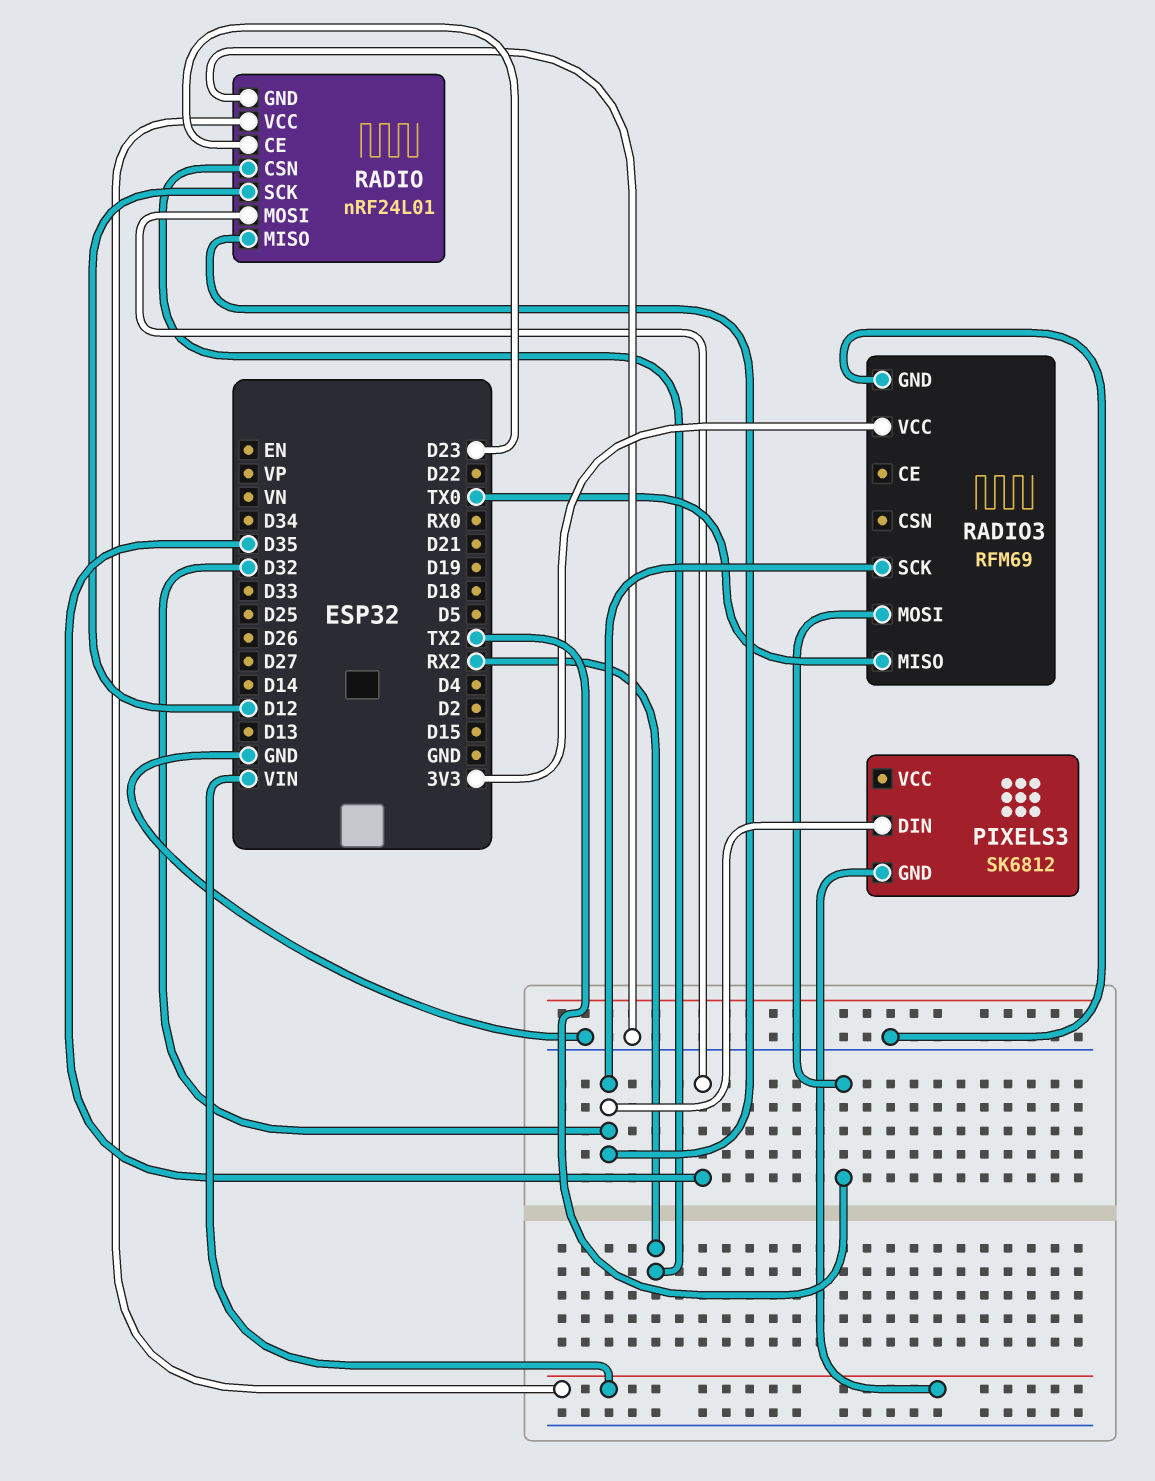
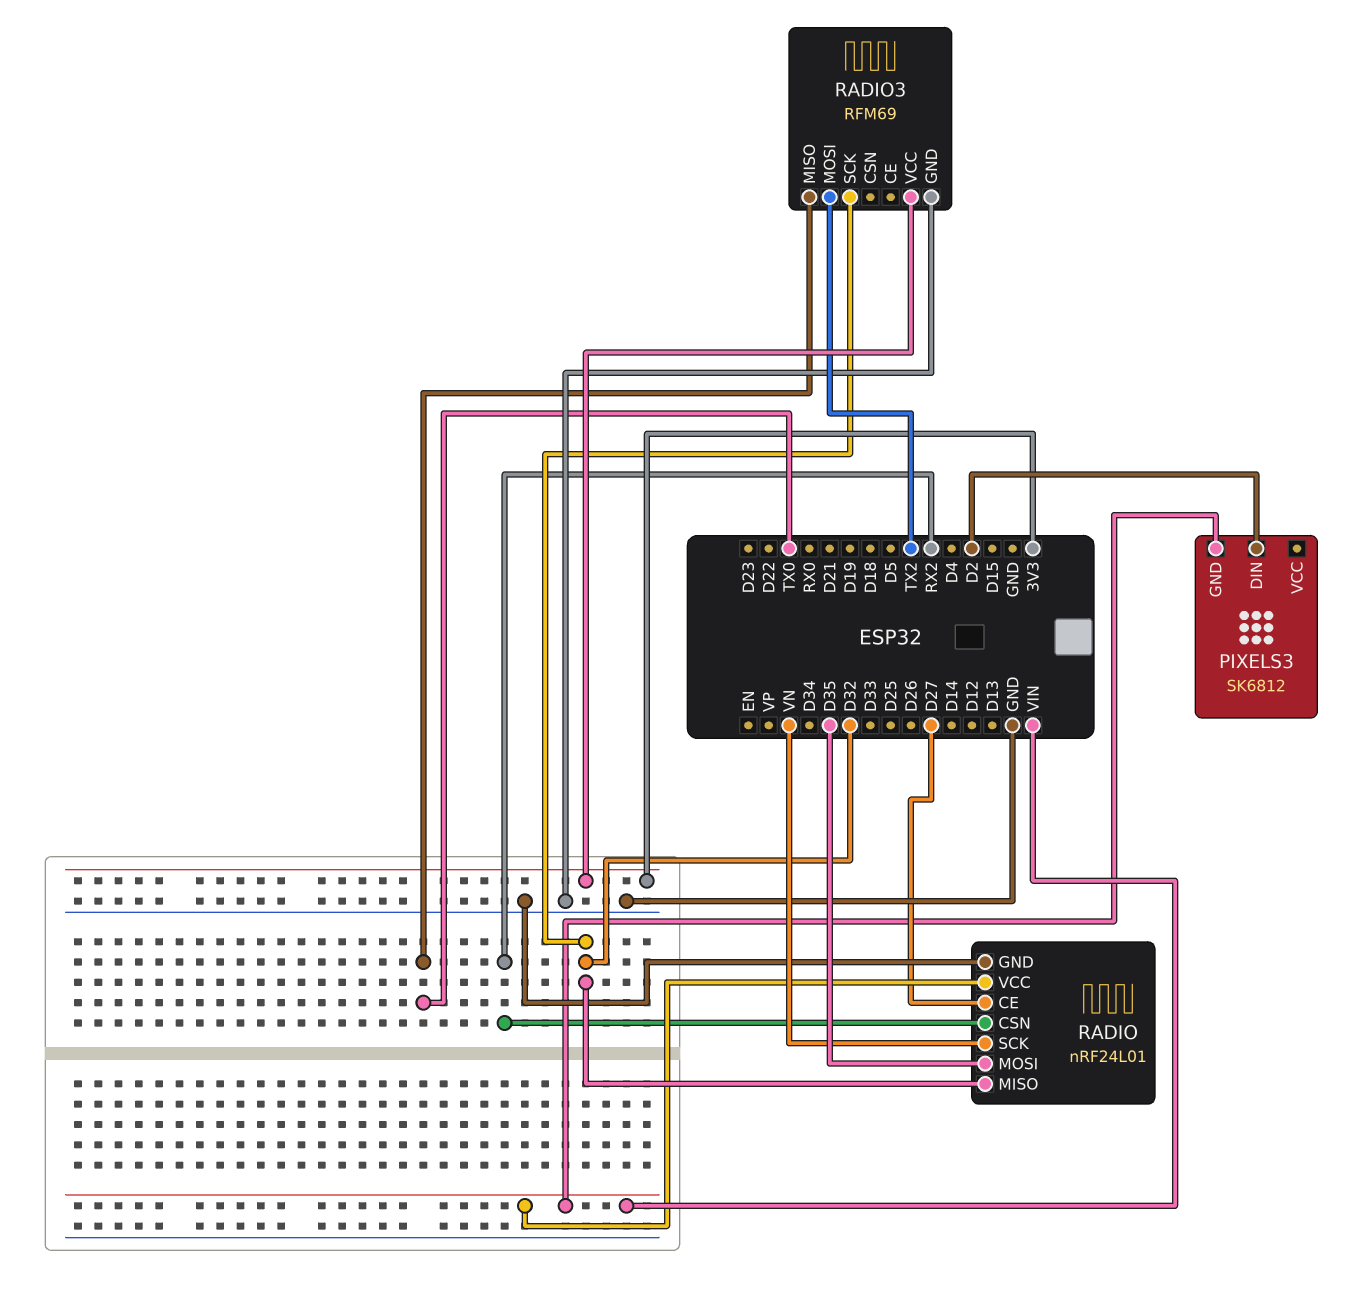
PIXELS3 pin DIN: D32 -> D2
RADIO pin CE: D23 -> D27
RADIO pin SCK: D12 -> VN

